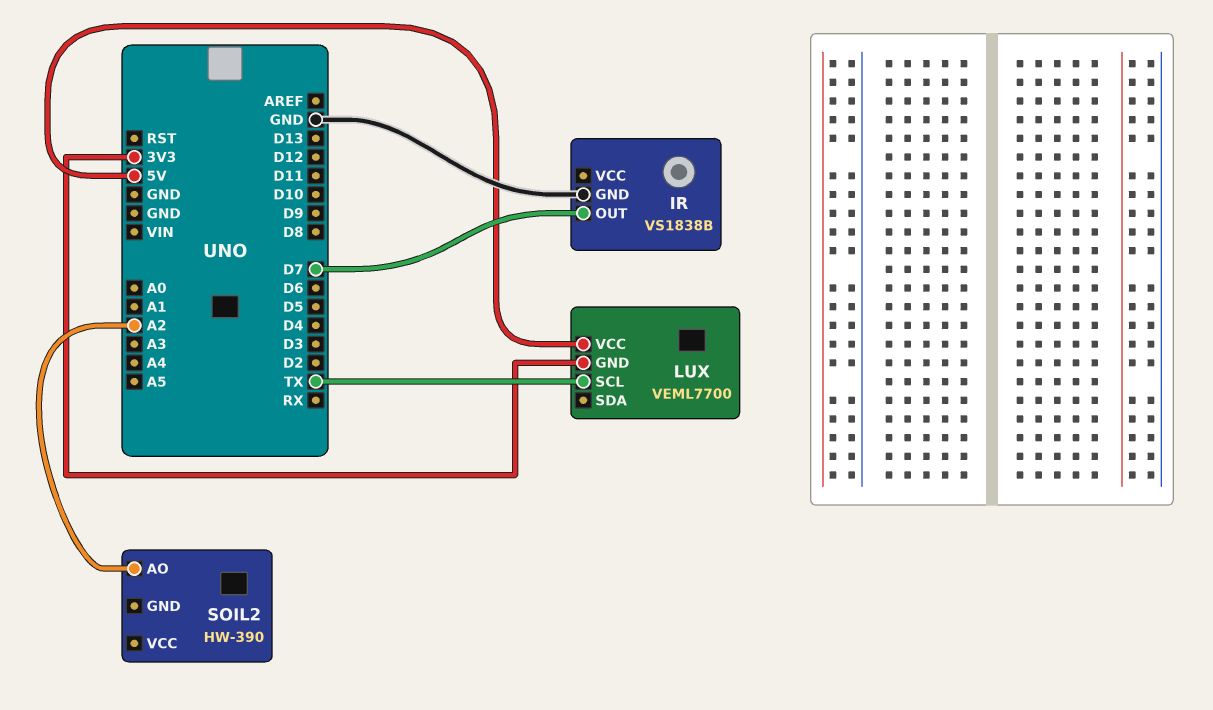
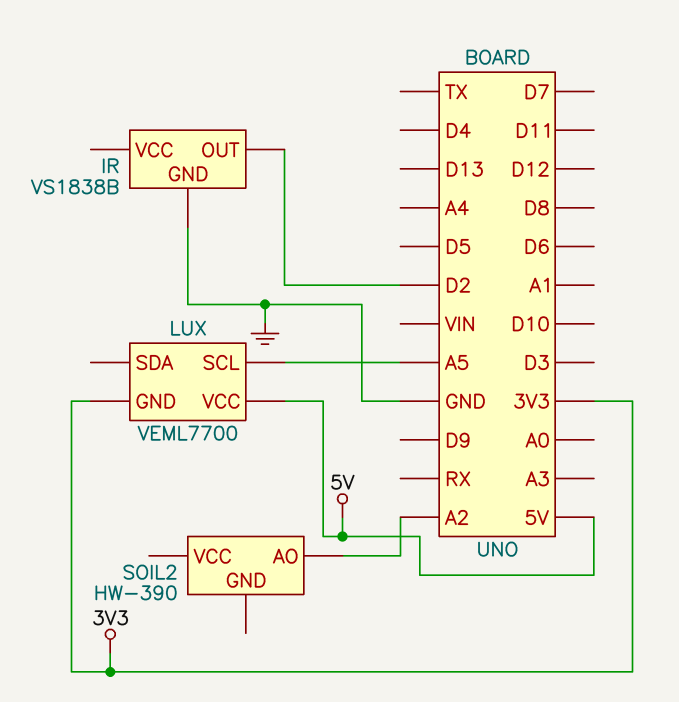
IR pin OUT: D7 -> D2
LUX pin SCL: TX -> A5

